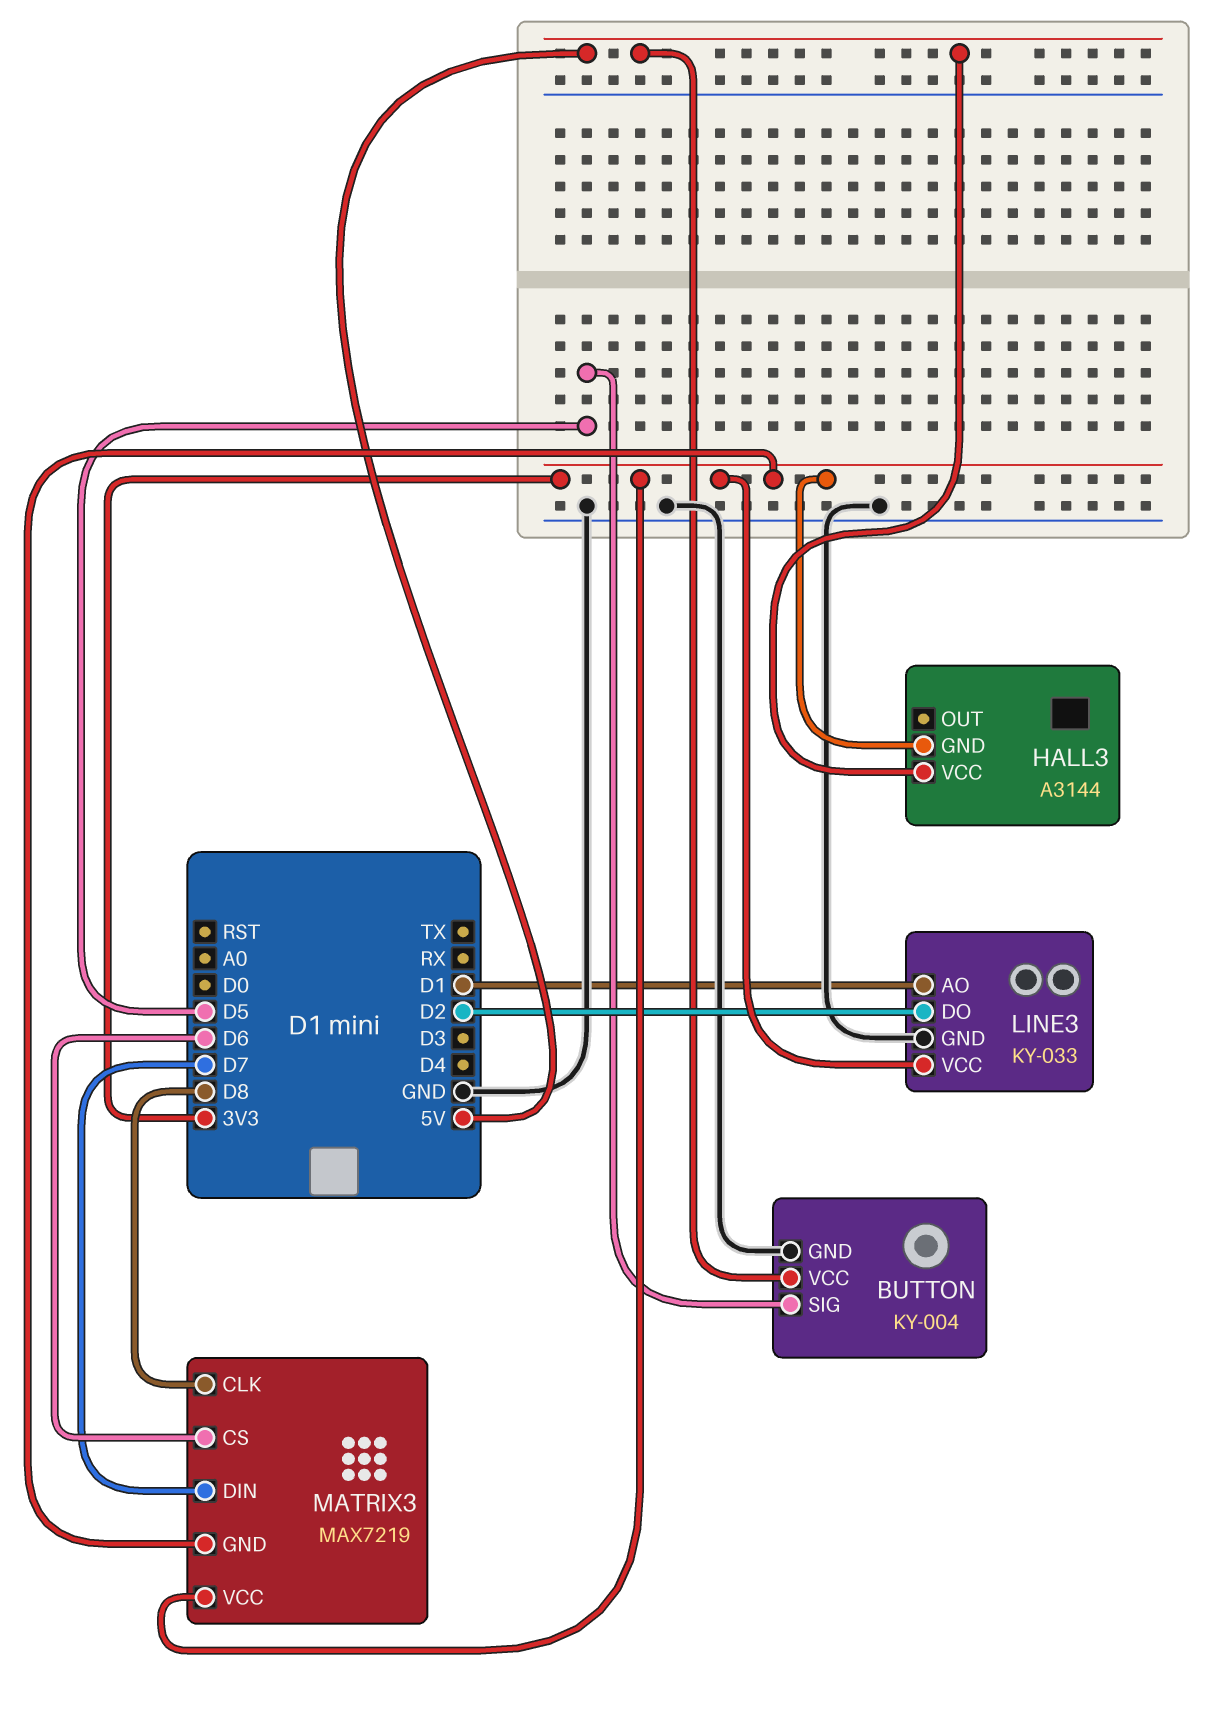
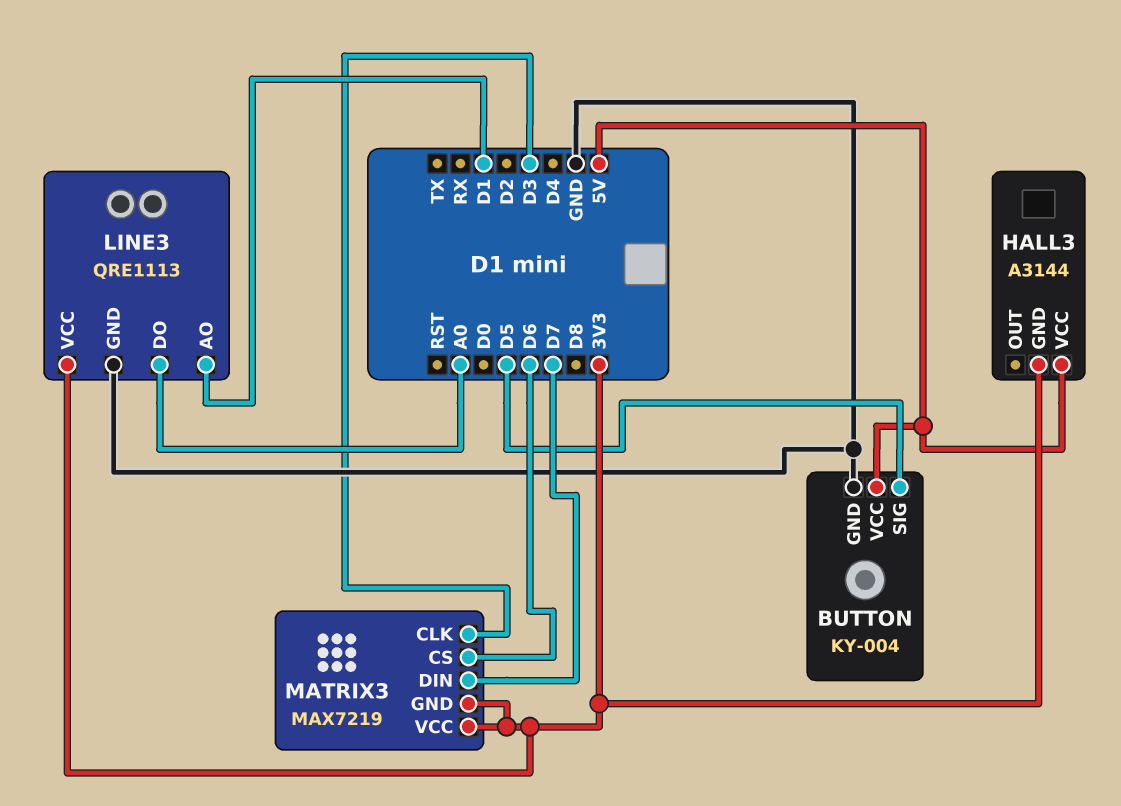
LINE3: KY-033 -> QRE1113
LINE3 pin DO: D2 -> A0
MATRIX3 pin CLK: D8 -> D3

